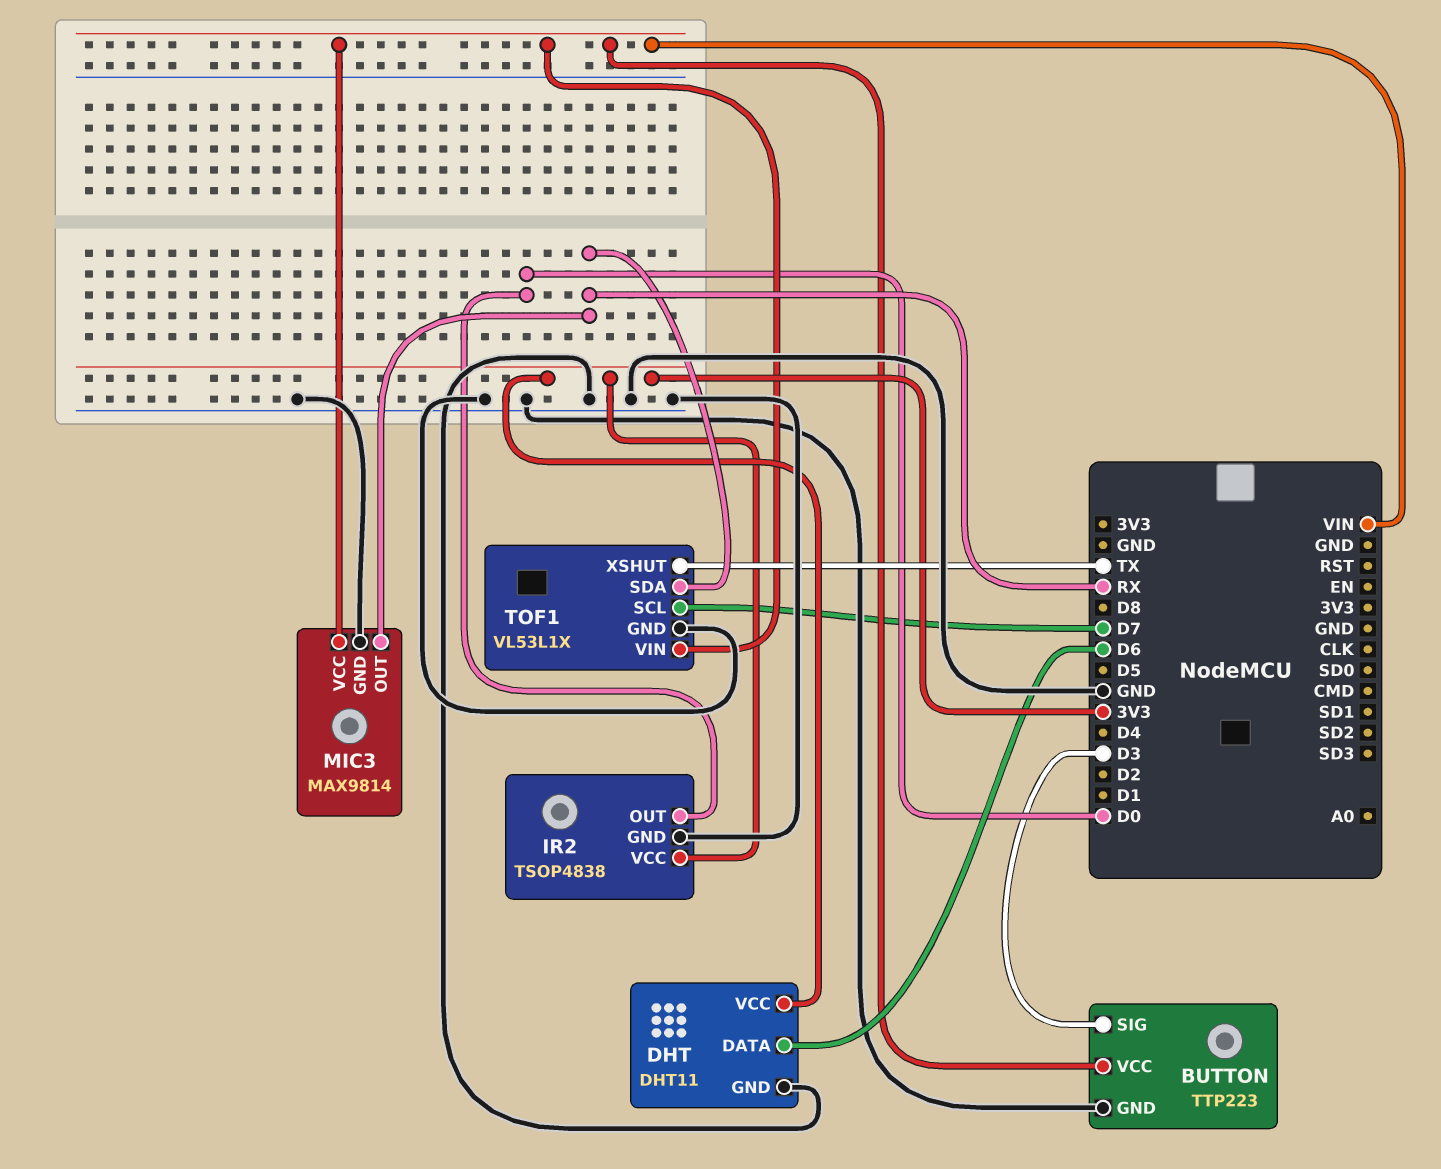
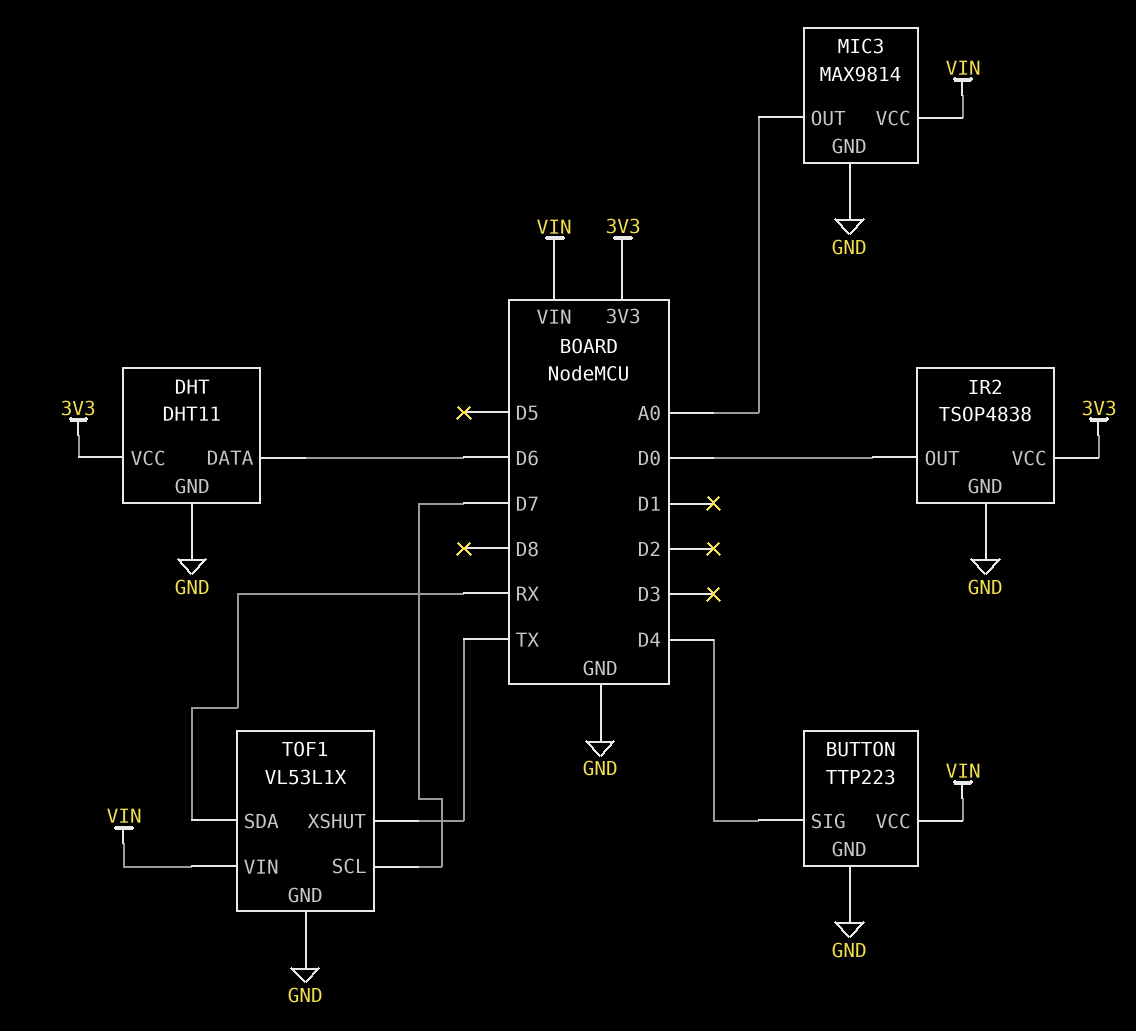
BUTTON pin SIG: D3 -> D4
MIC3 pin OUT: RX -> A0

